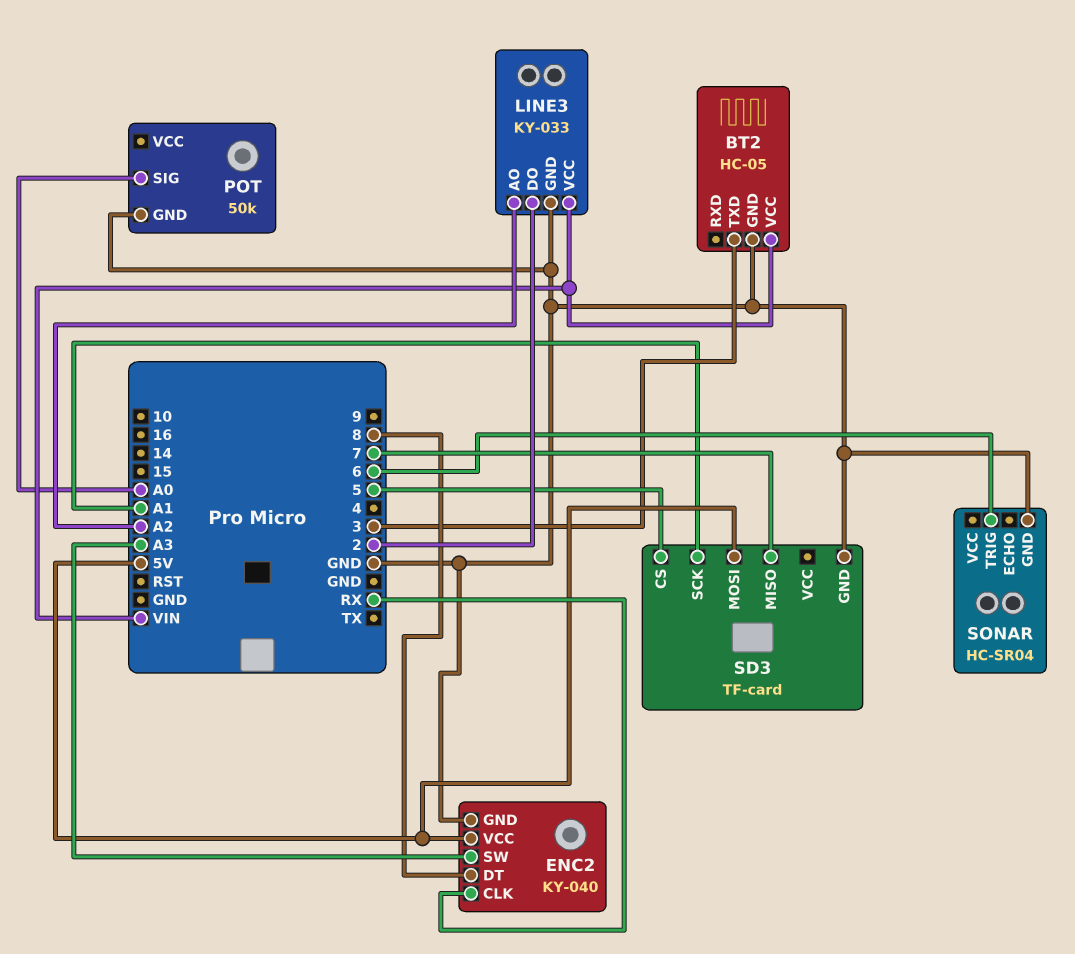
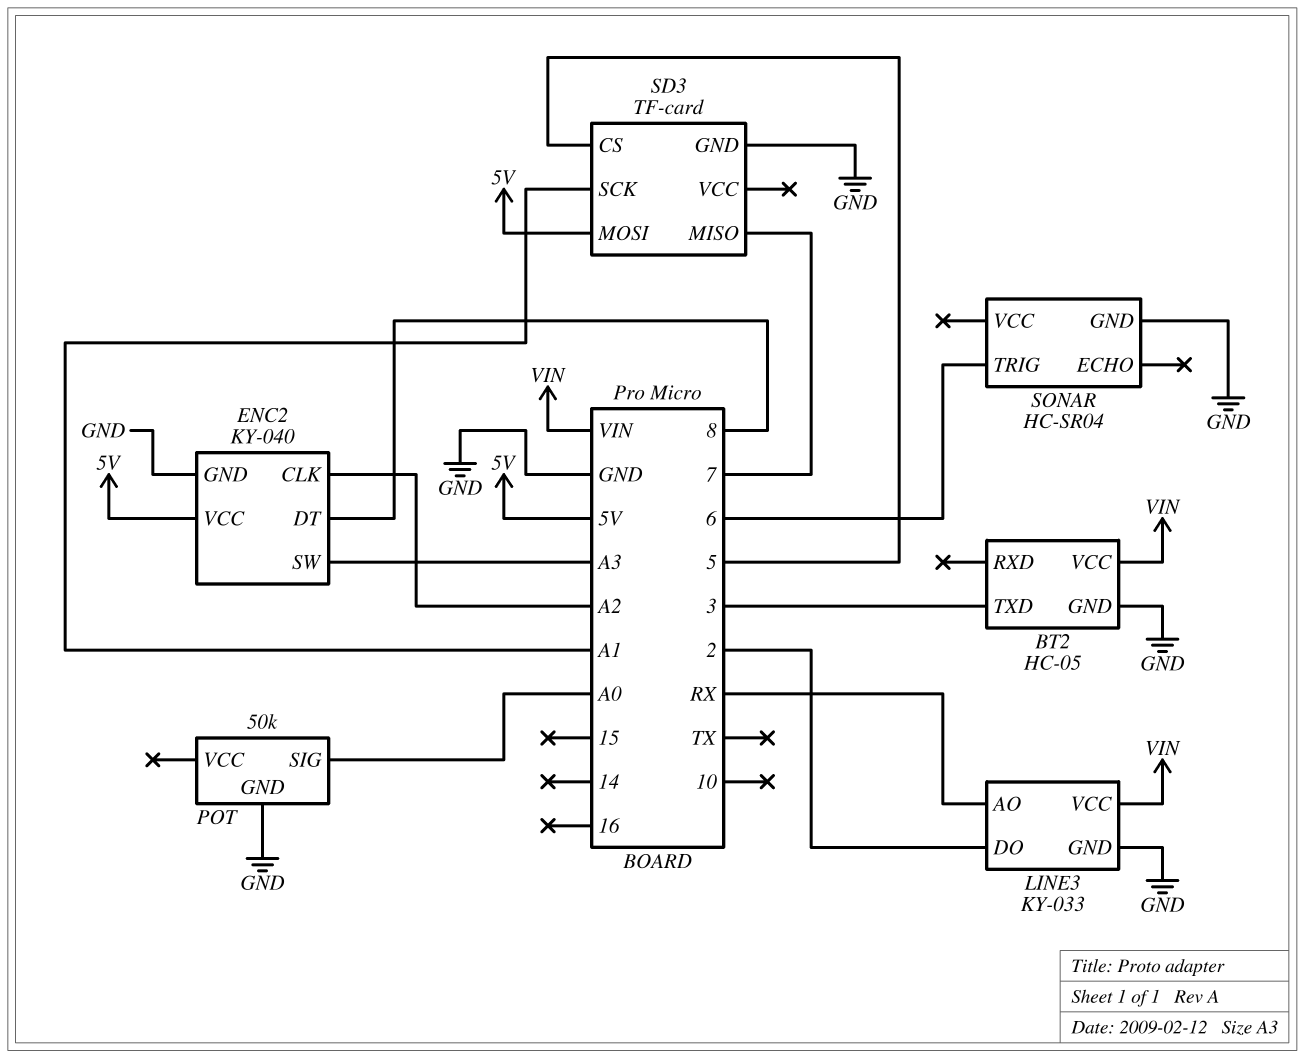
ENC2 pin CLK: RX -> A2
LINE3 pin AO: A2 -> RX

